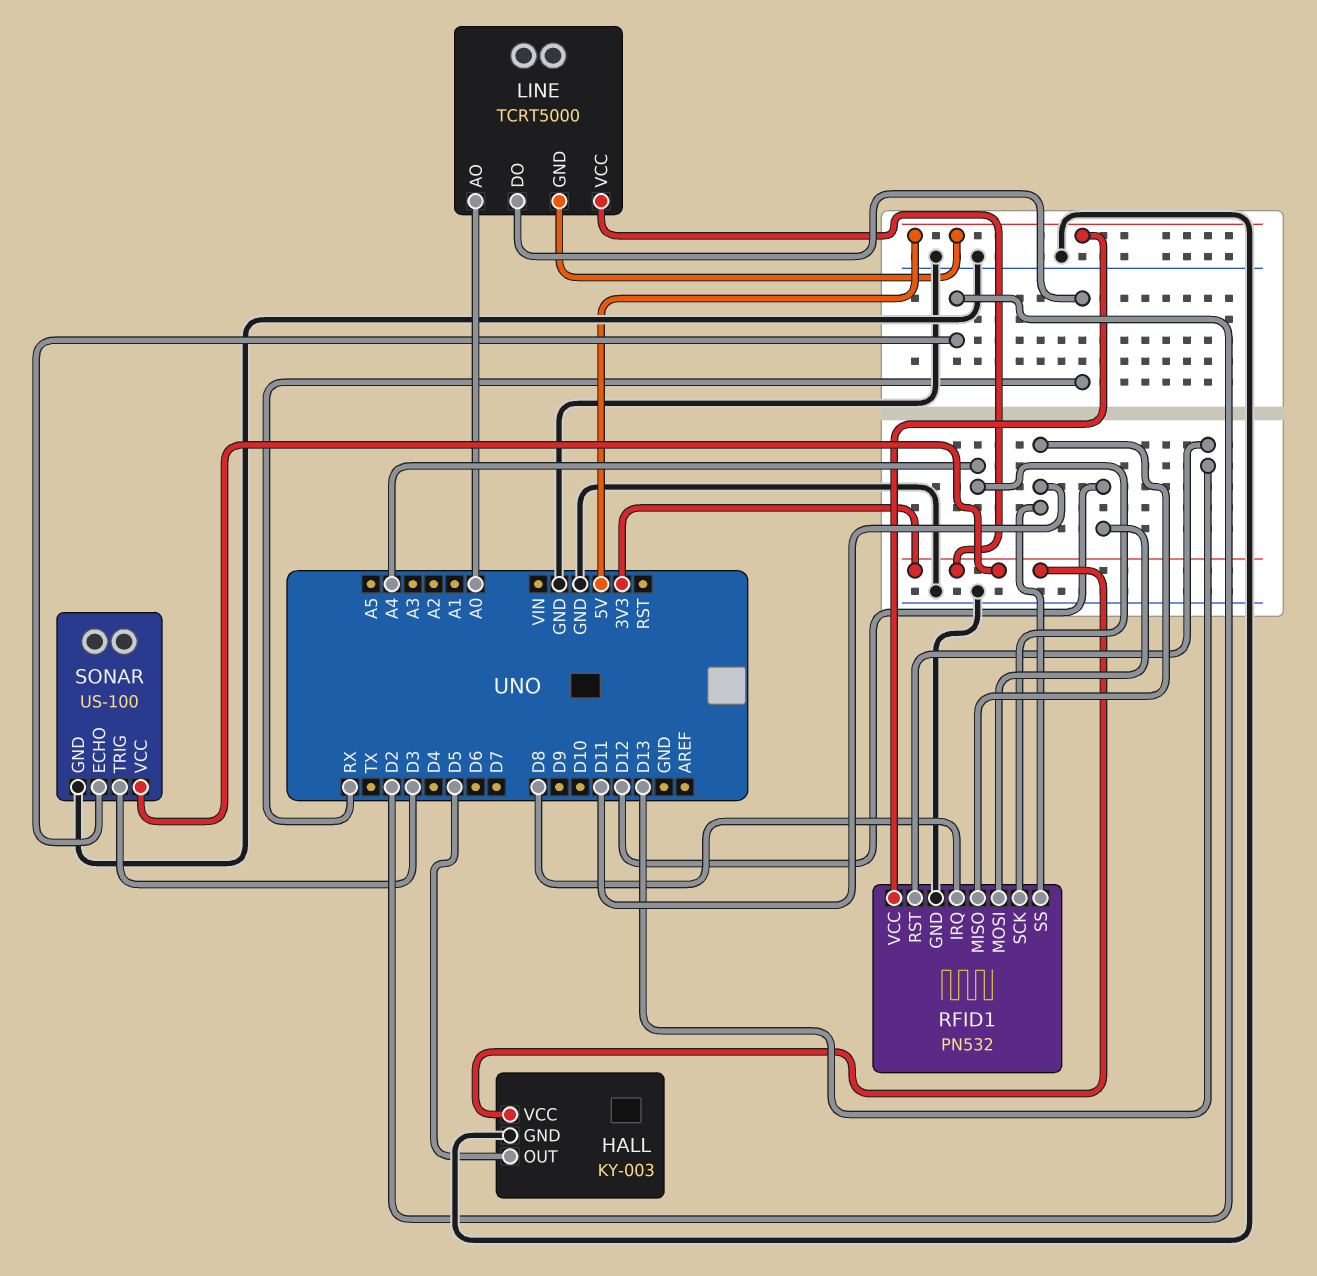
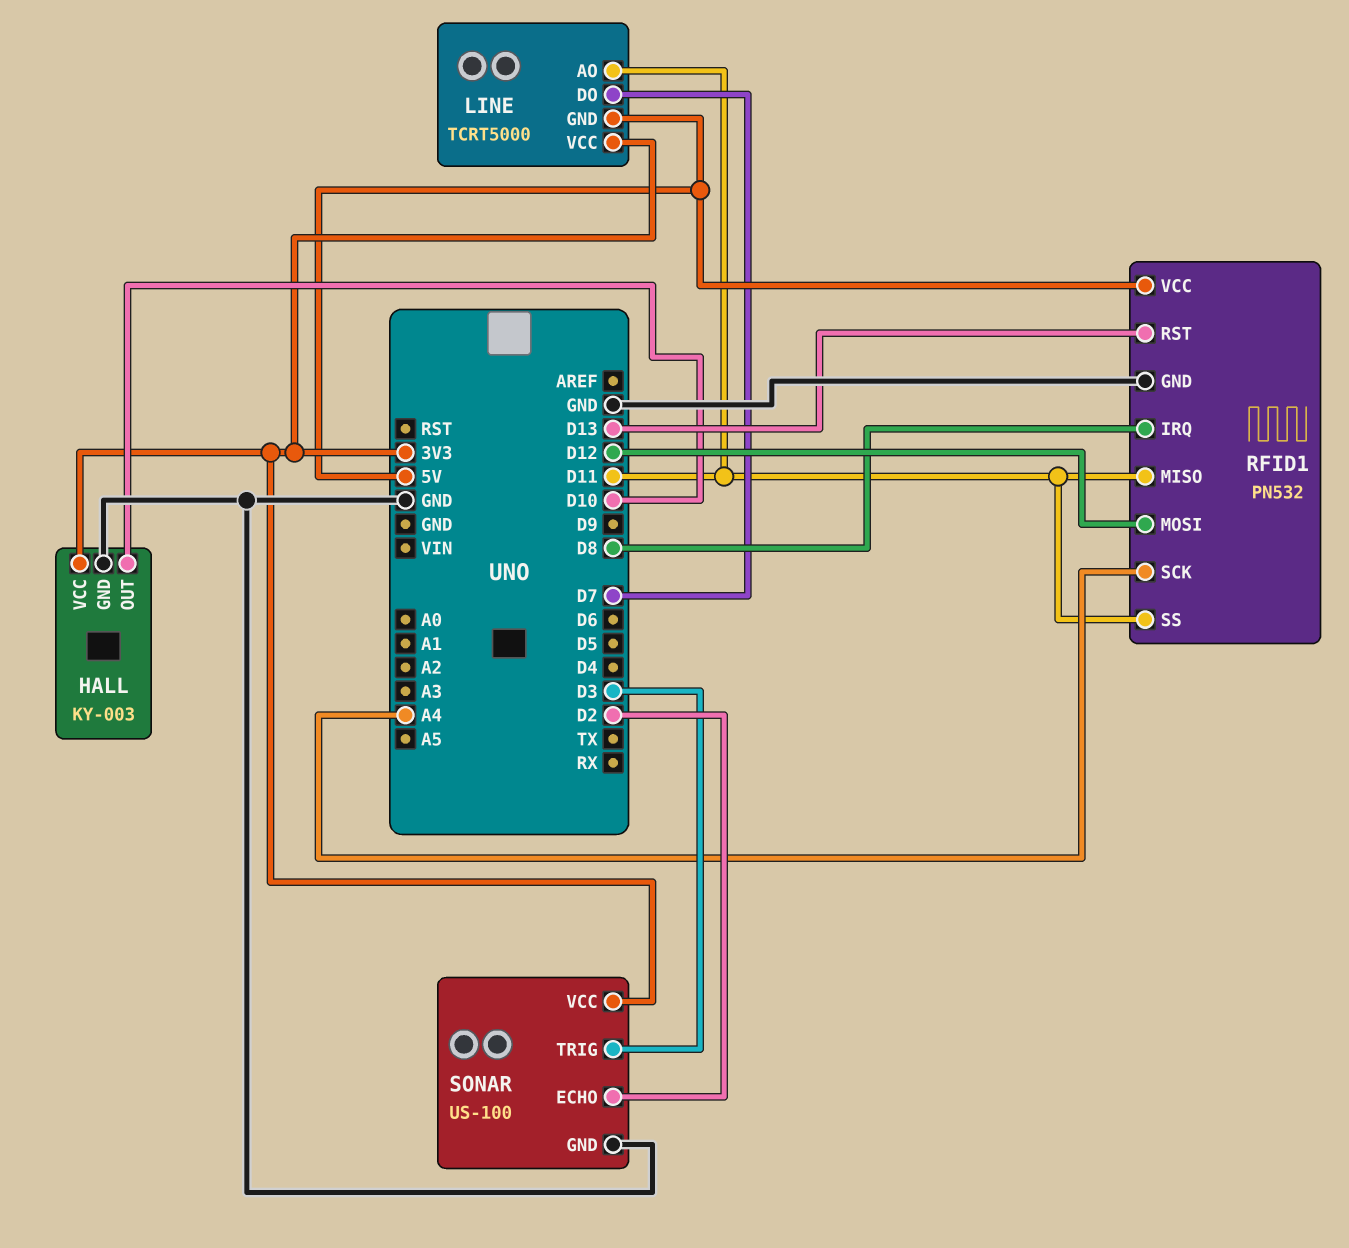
HALL pin OUT: D5 -> D10
LINE pin AO: A0 -> D11
LINE pin DO: RX -> D7

